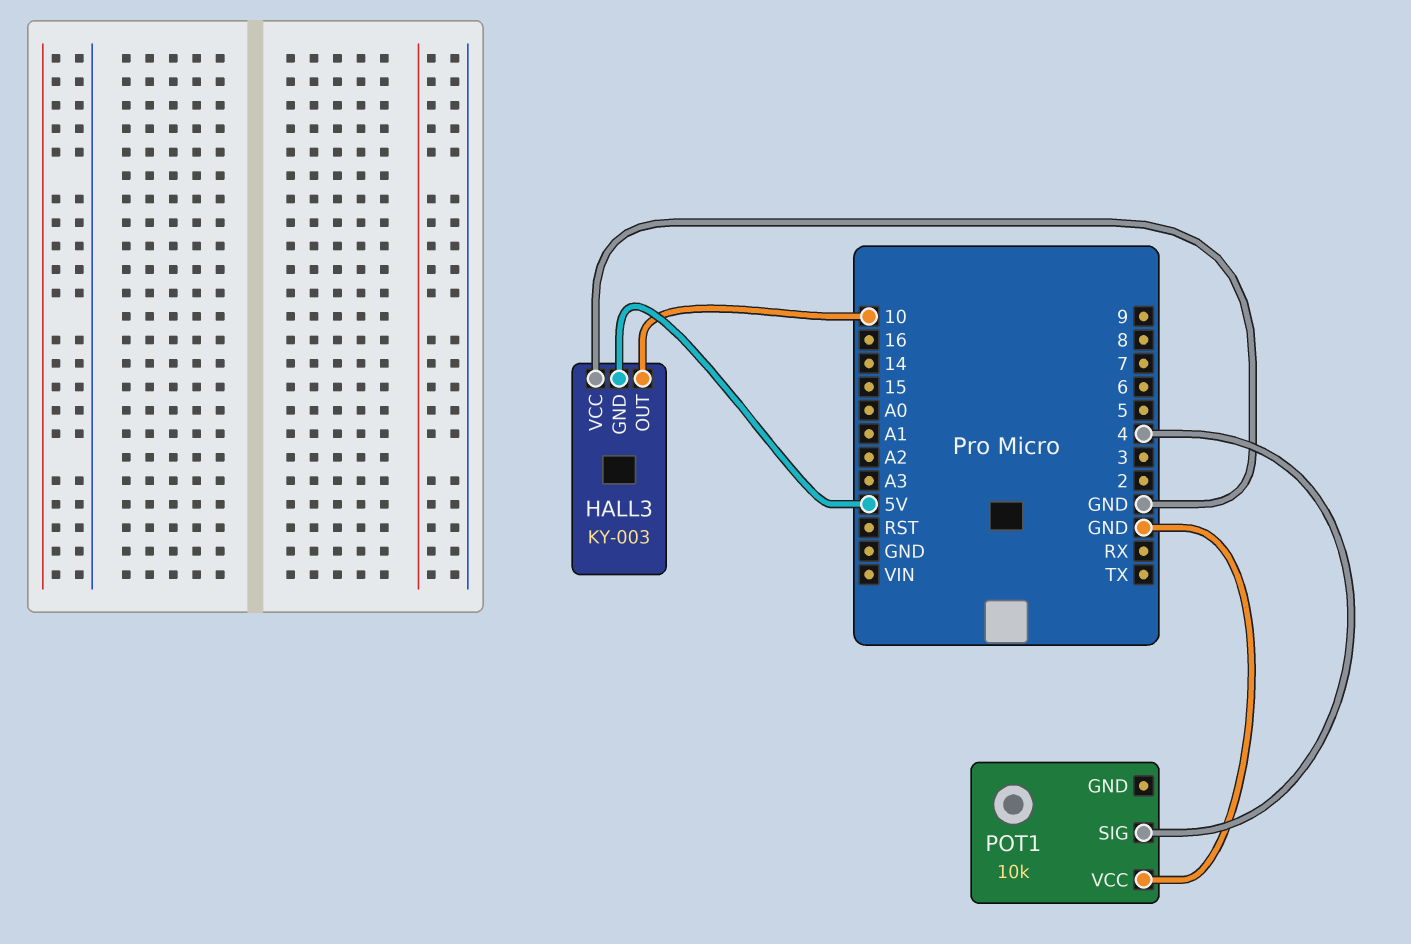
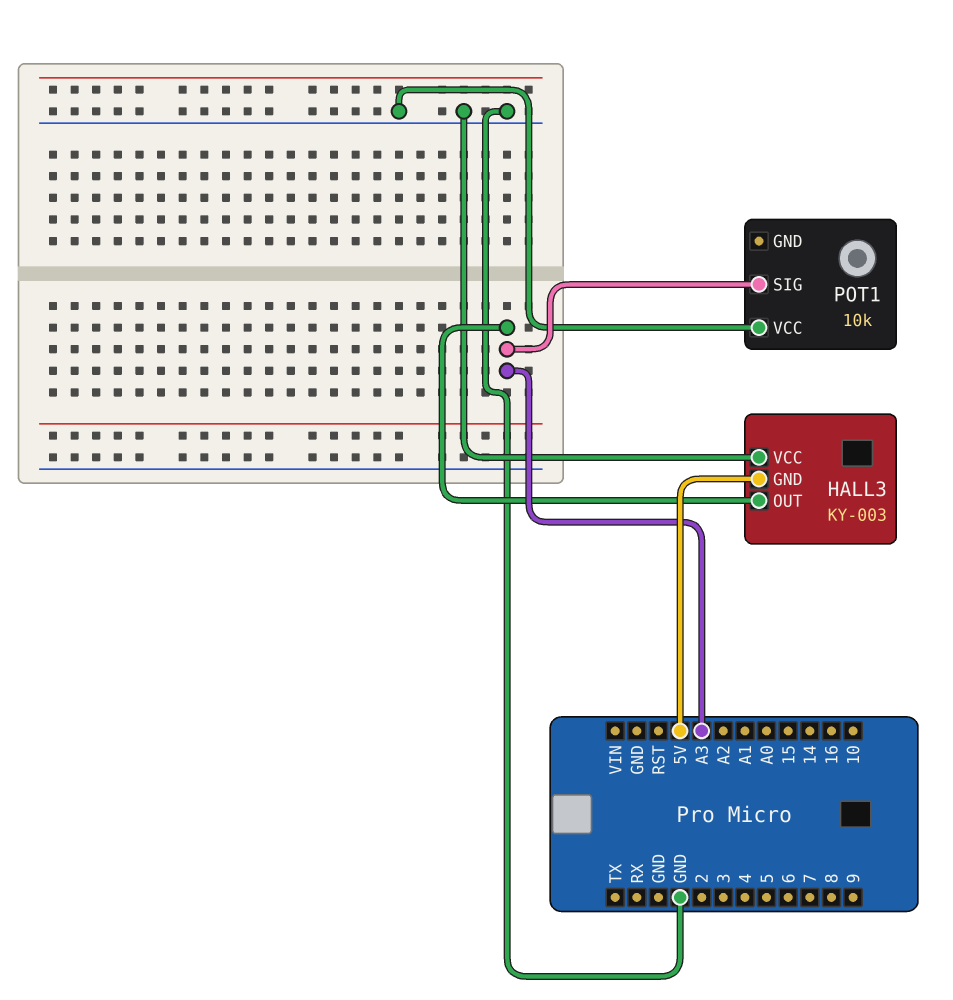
HALL3 pin OUT: 10 -> A3
POT1 pin SIG: 4 -> A3

